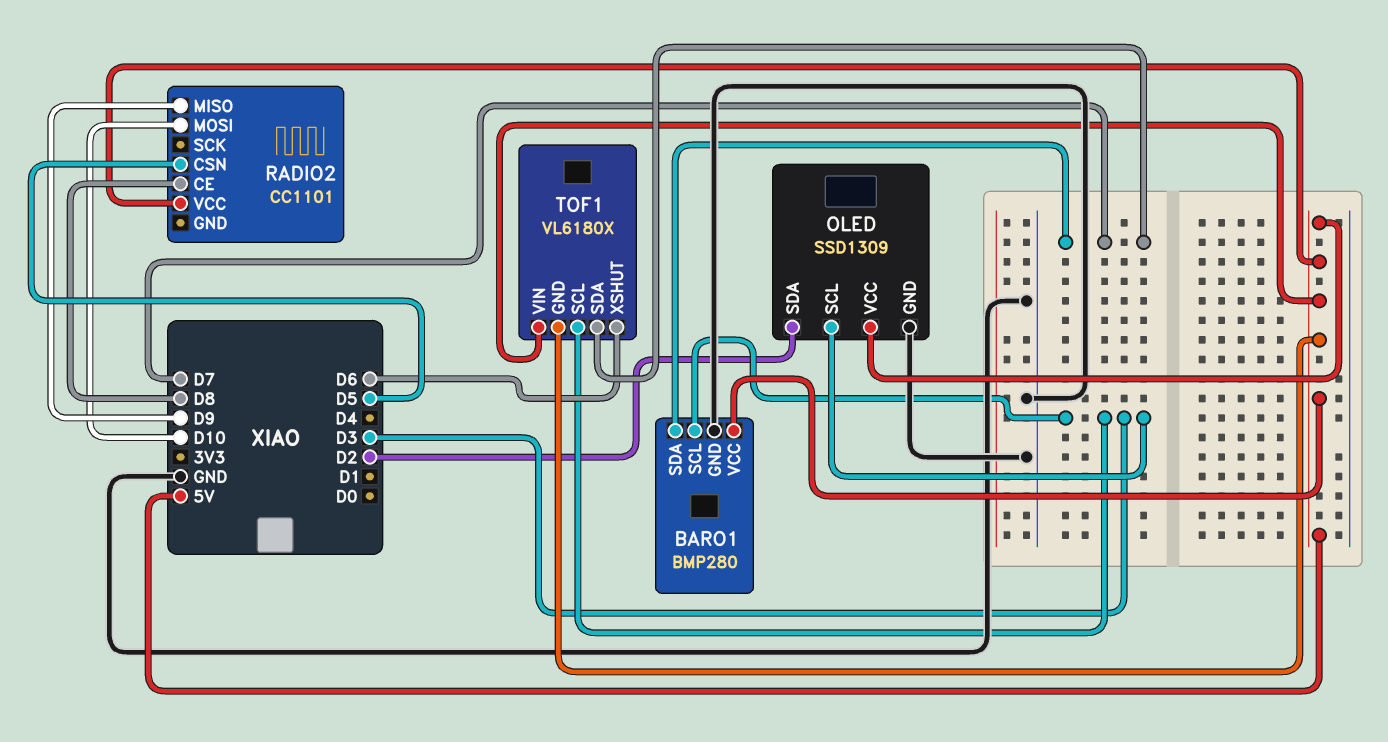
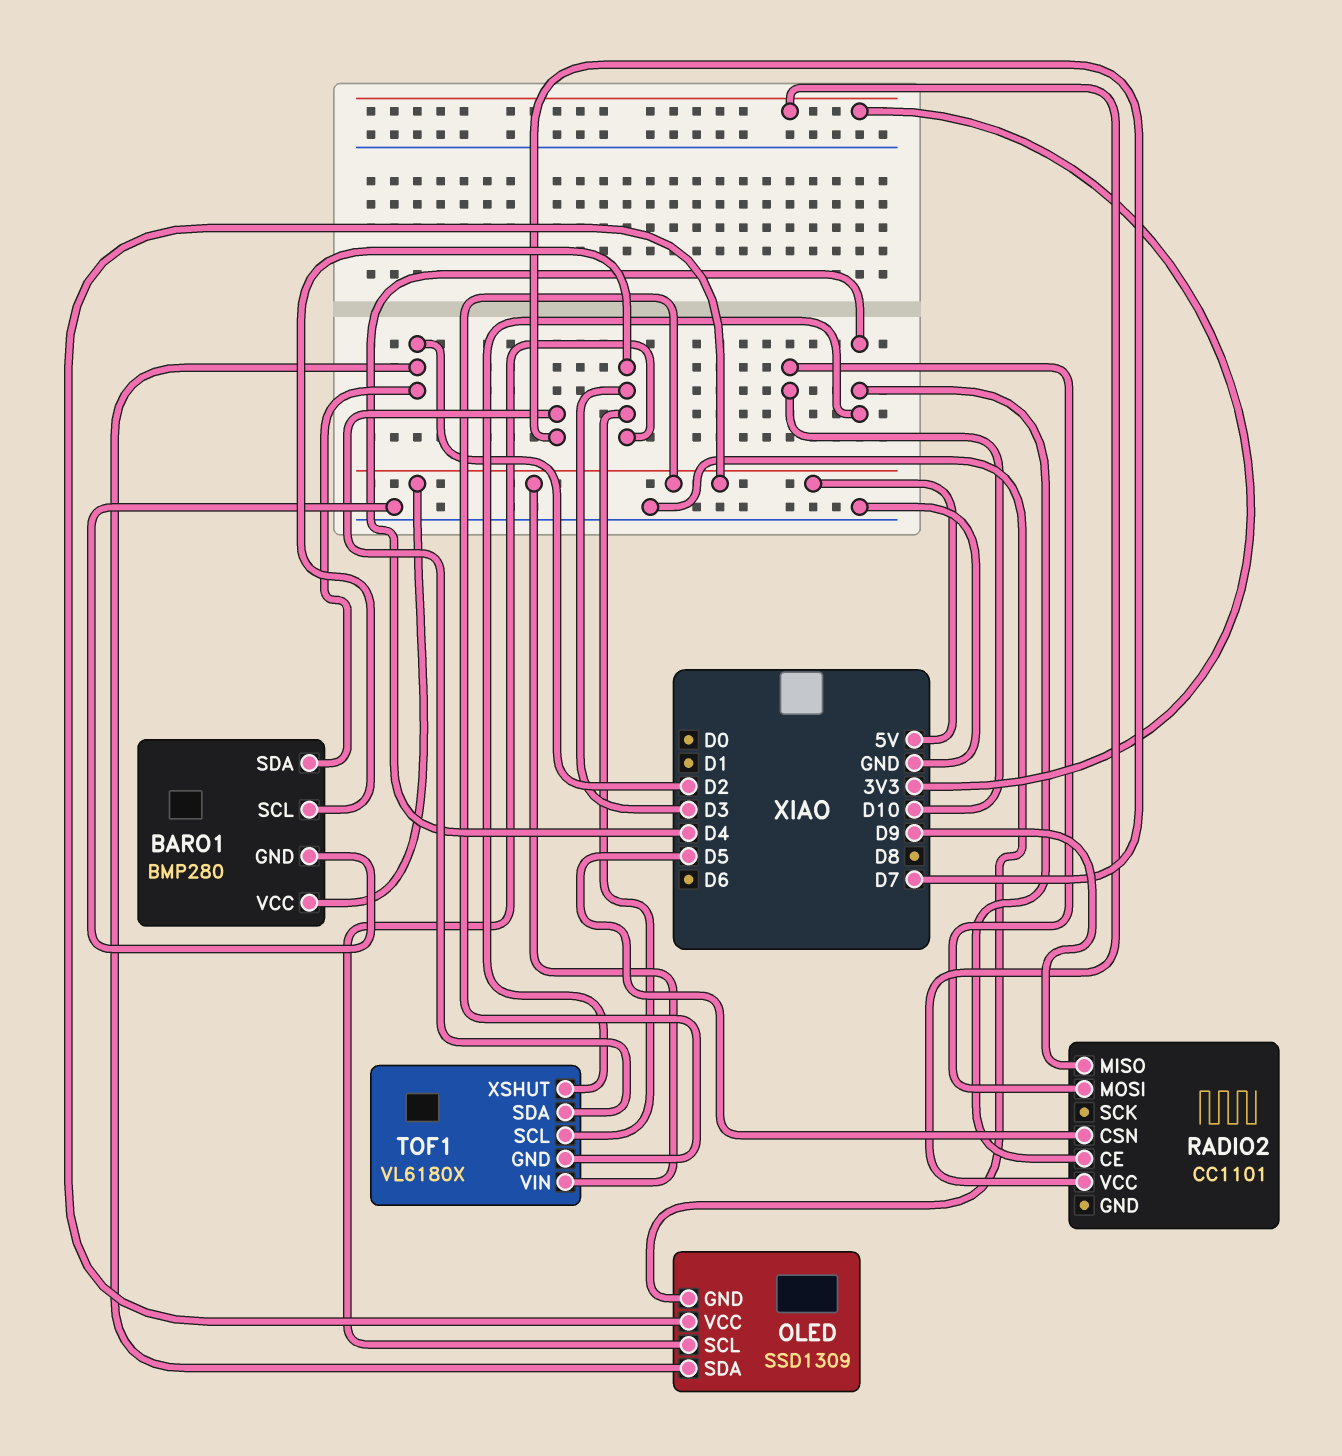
BARO1 pin SDA: D7 -> D2
RADIO2 pin CE: D8 -> D4
RADIO2 pin VCC: 5V -> 3V3
TOF1 pin XSHUT: D6 -> D4

